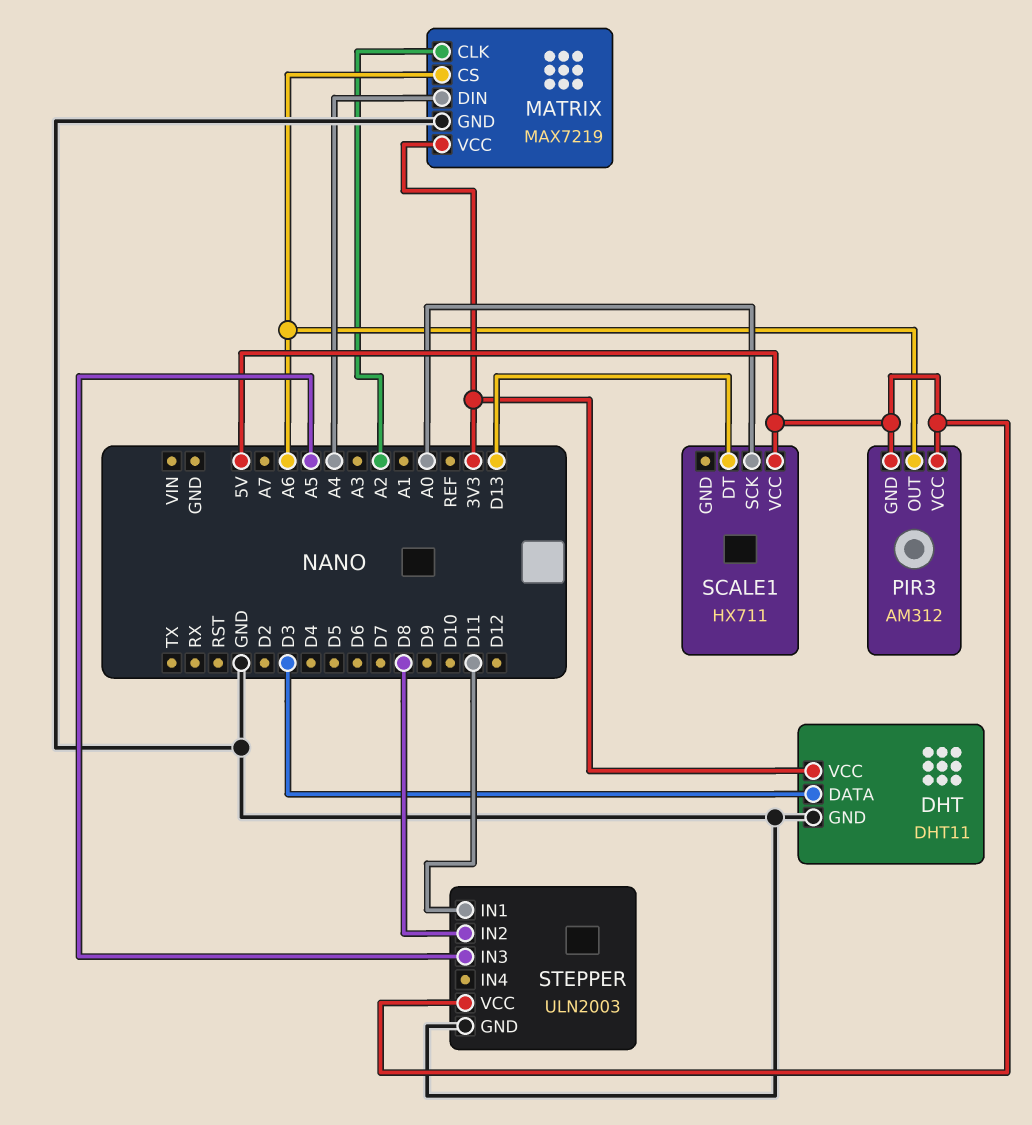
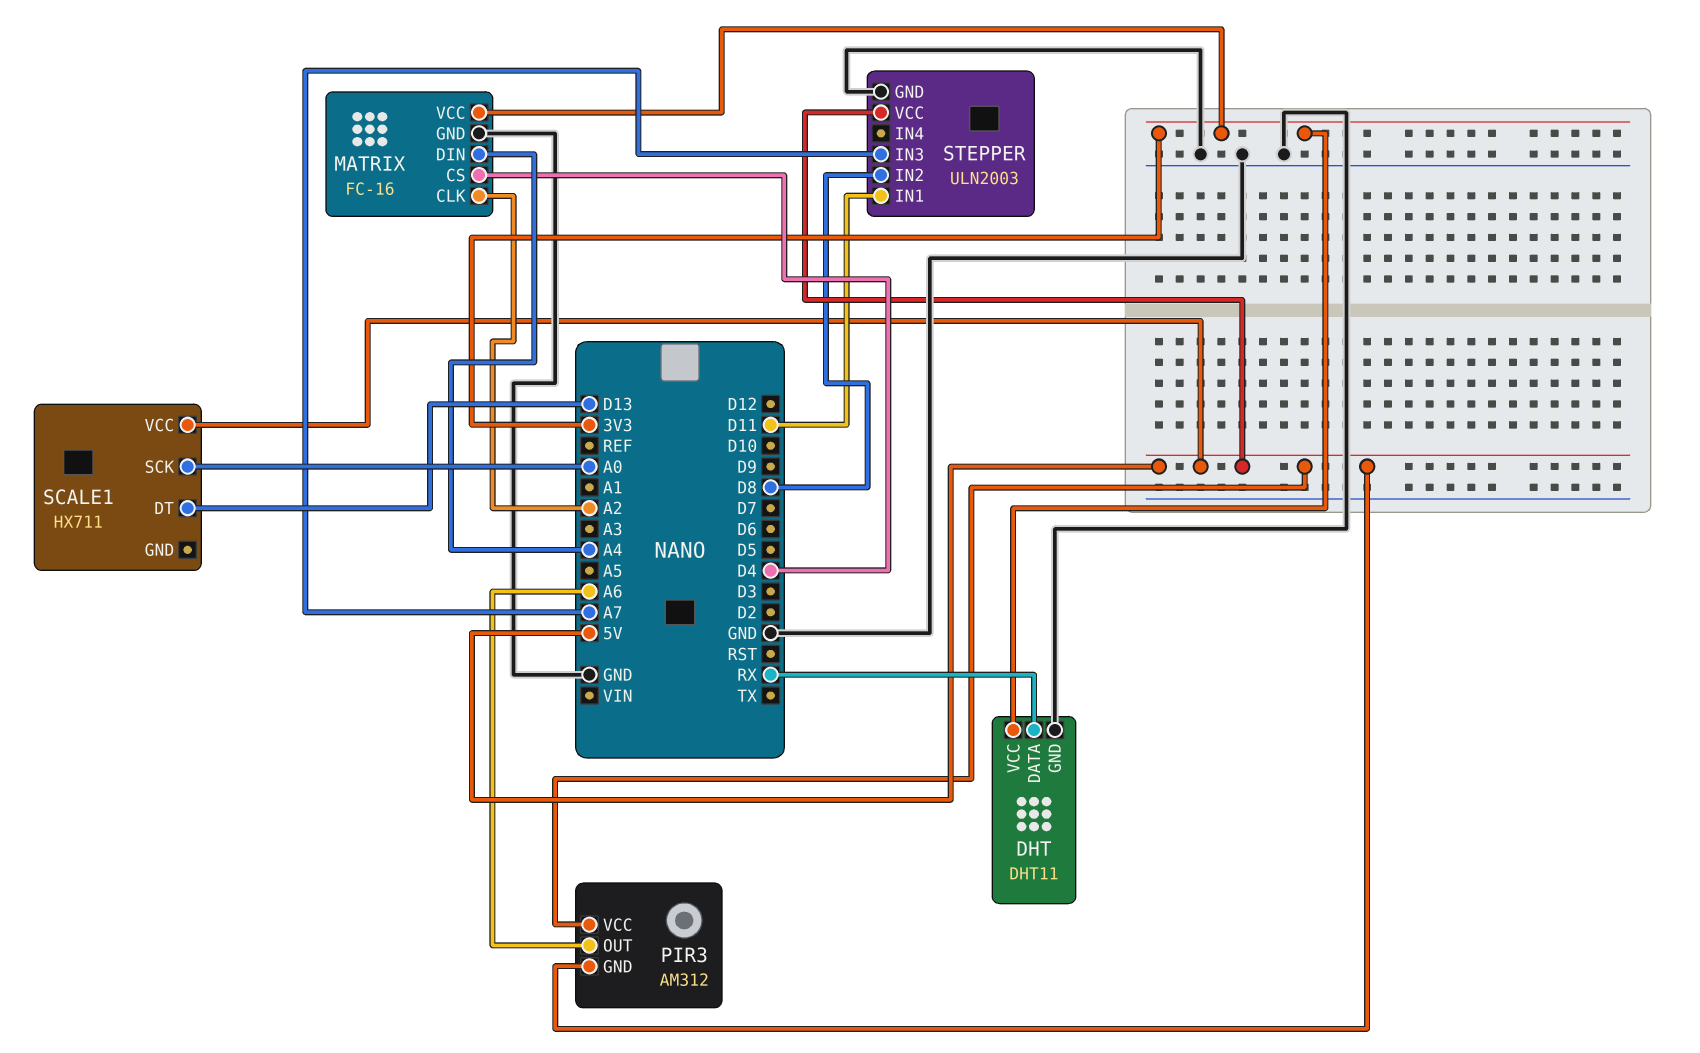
DHT pin DATA: D3 -> RX
MATRIX: MAX7219 -> FC-16
MATRIX pin CS: A6 -> D4
STEPPER pin IN3: A5 -> A7

